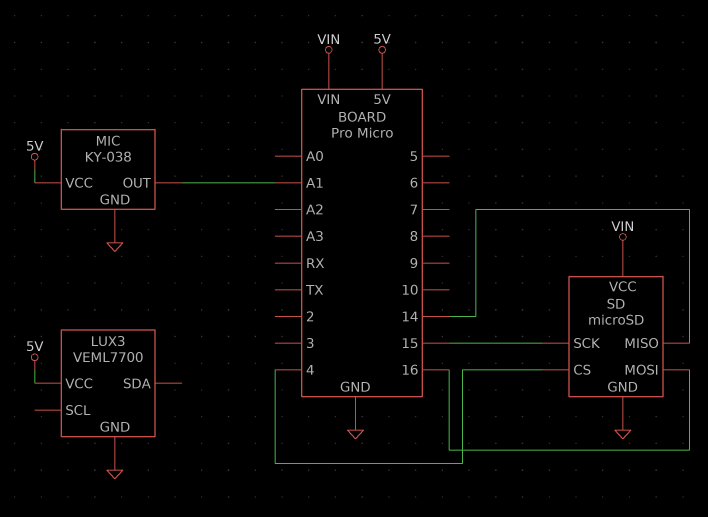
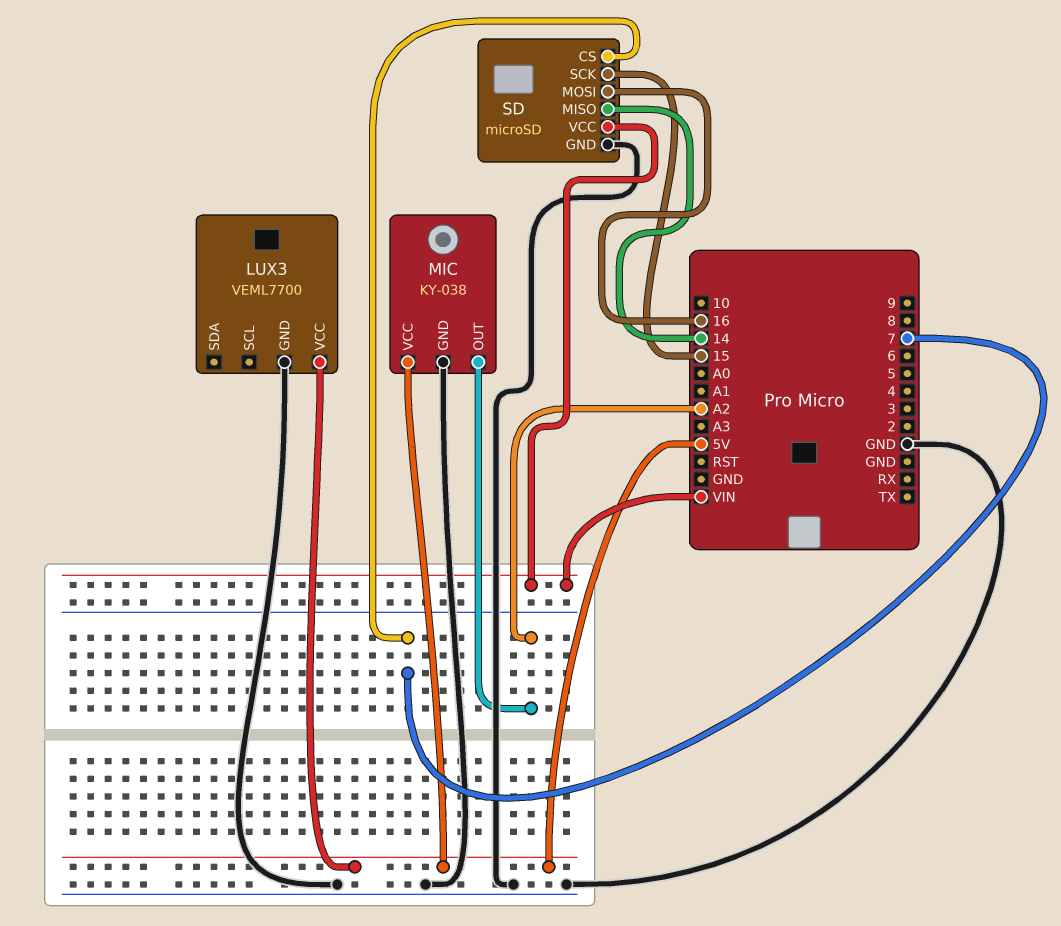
MIC pin OUT: A1 -> A2
SD pin CS: 4 -> 7

